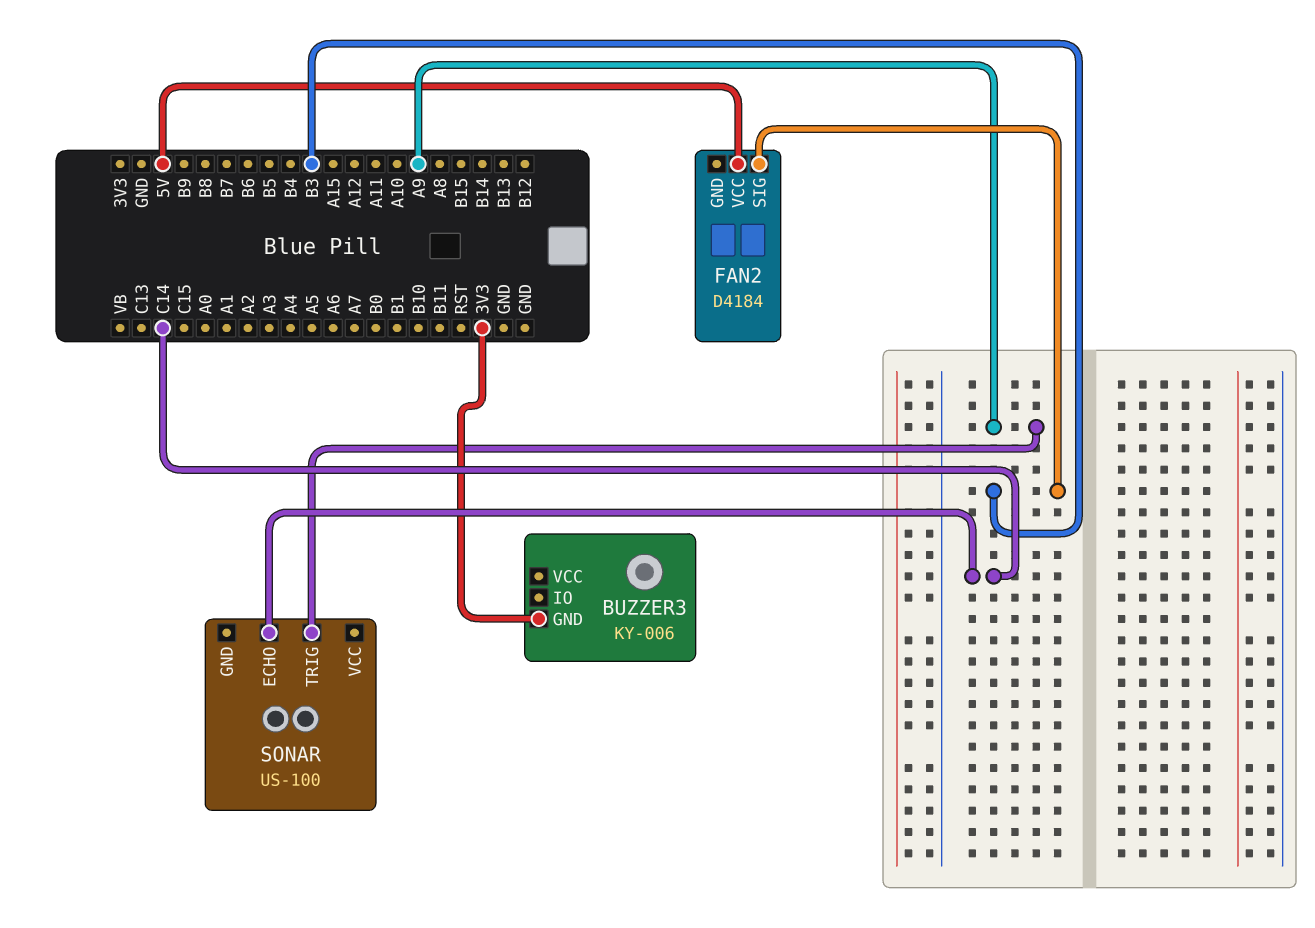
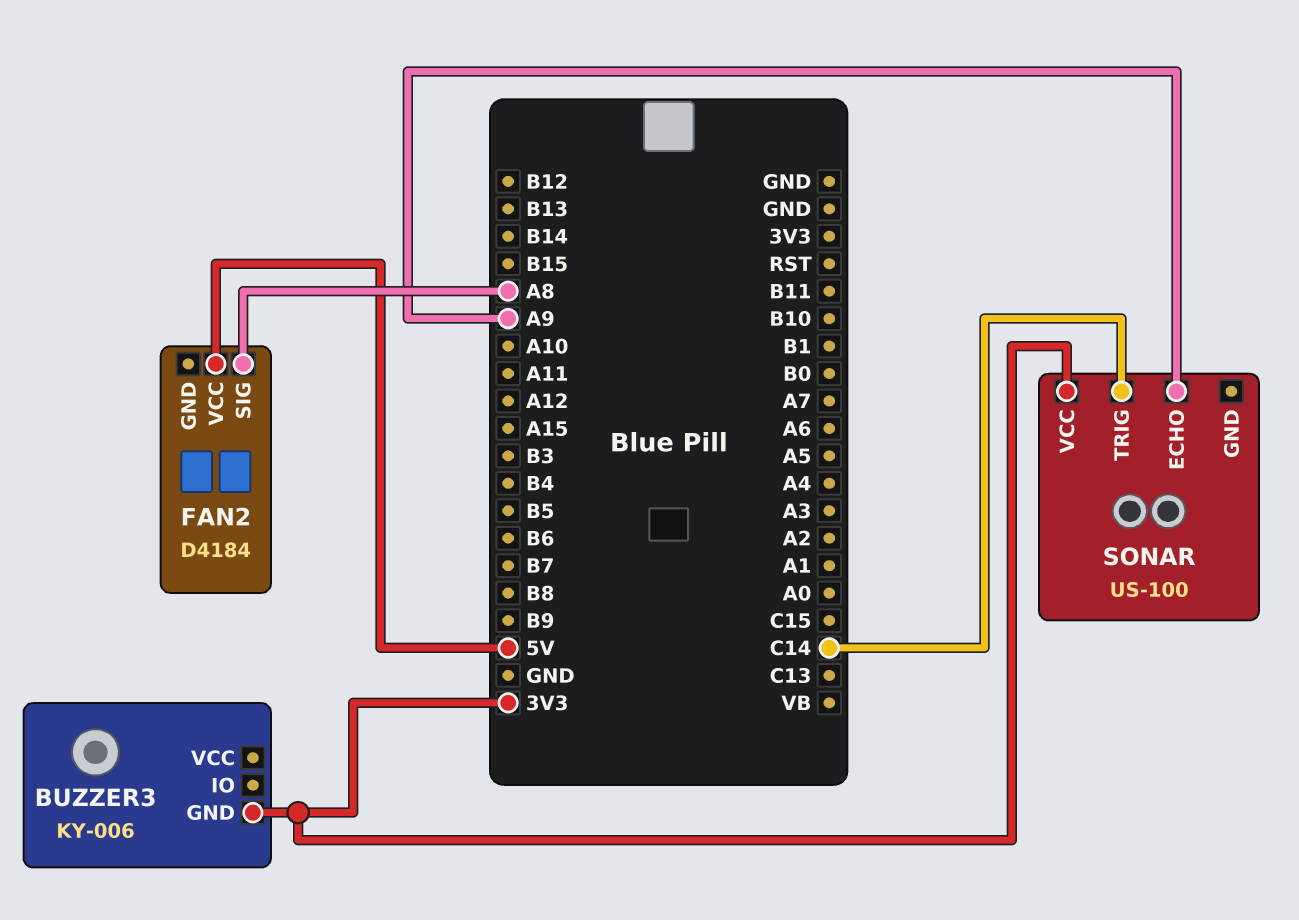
FAN2 pin SIG: B3 -> A8
SONAR pin ECHO: C14 -> A9
SONAR pin TRIG: A9 -> C14
SONAR pin VCC: none -> 3V3

